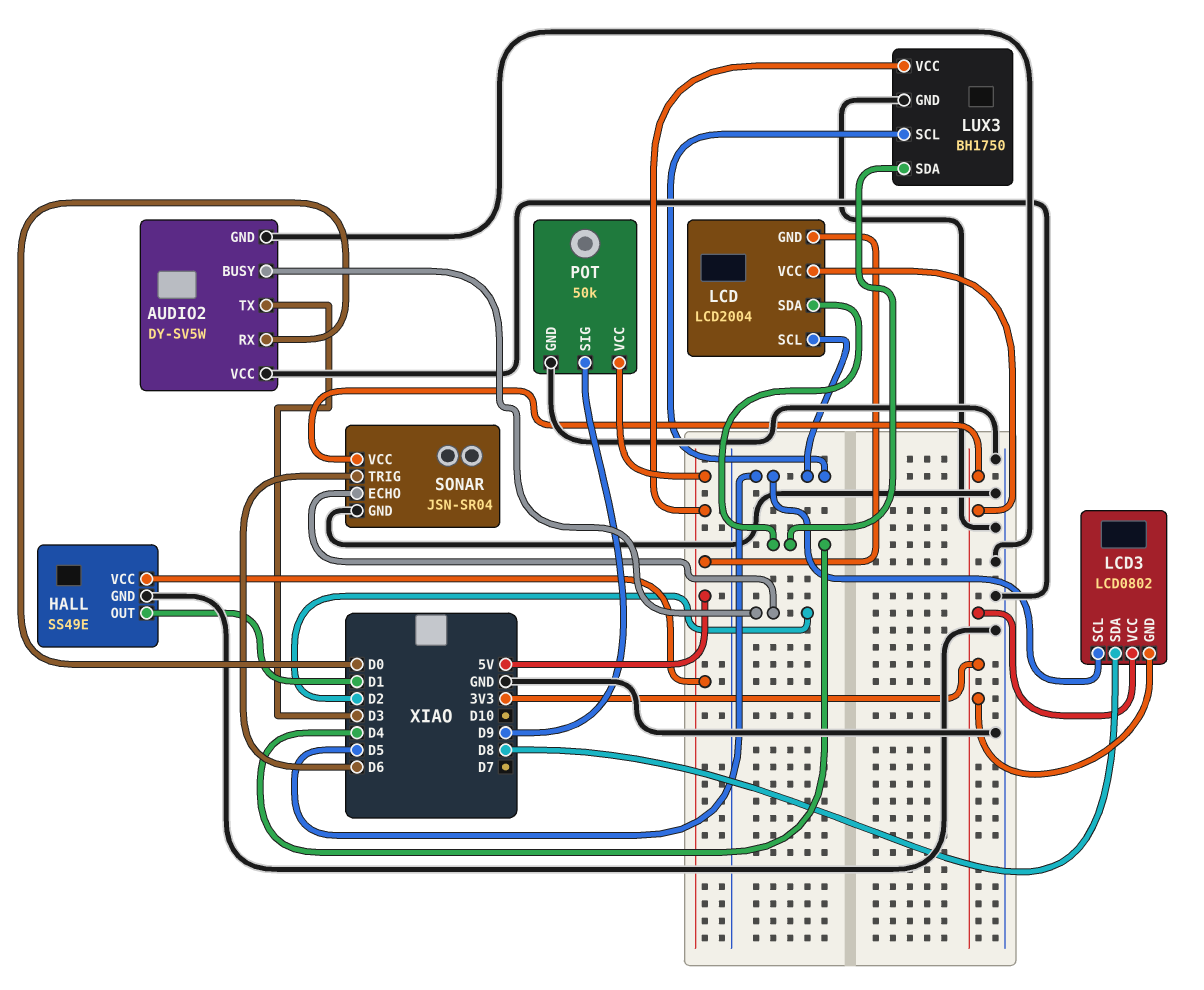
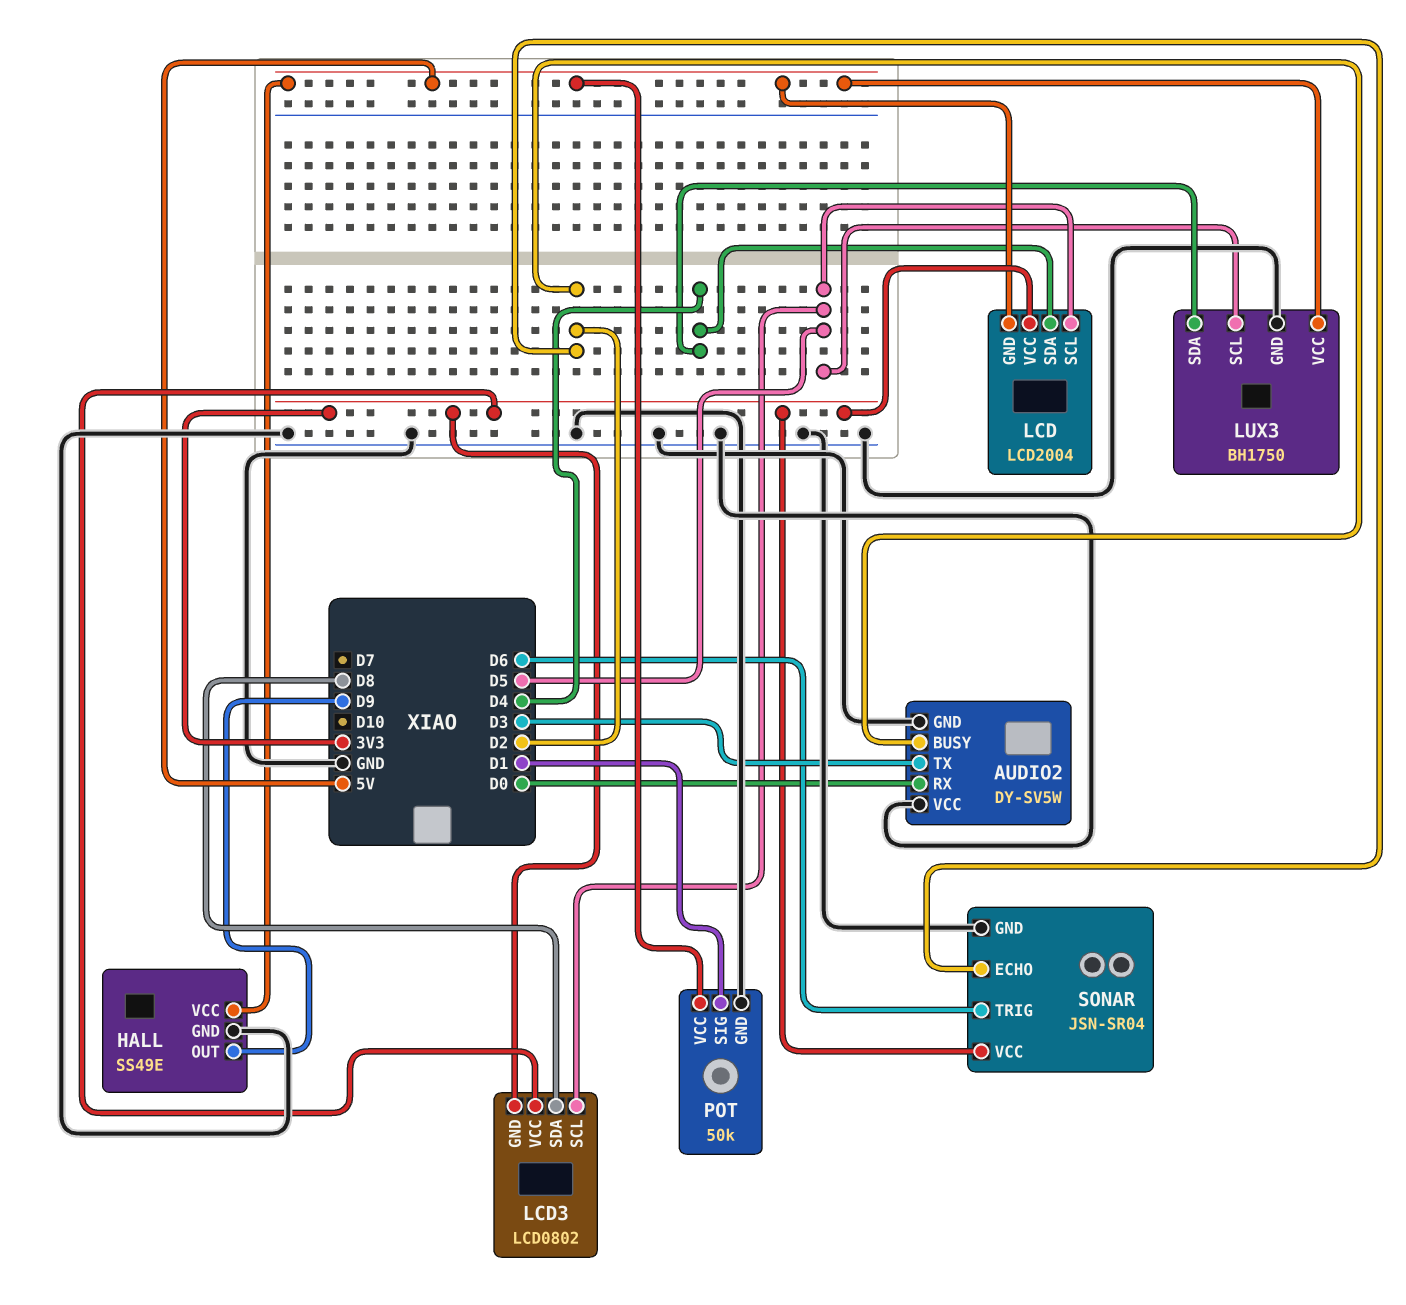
HALL pin OUT: D1 -> D9
POT pin SIG: D9 -> D1

